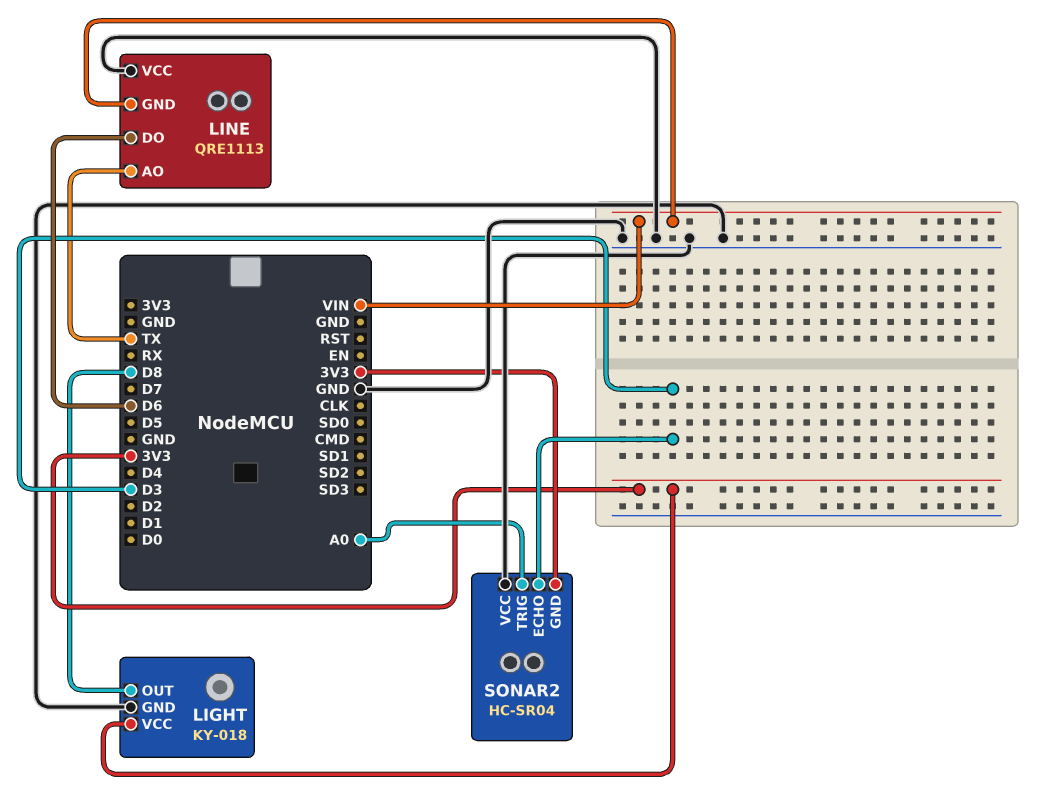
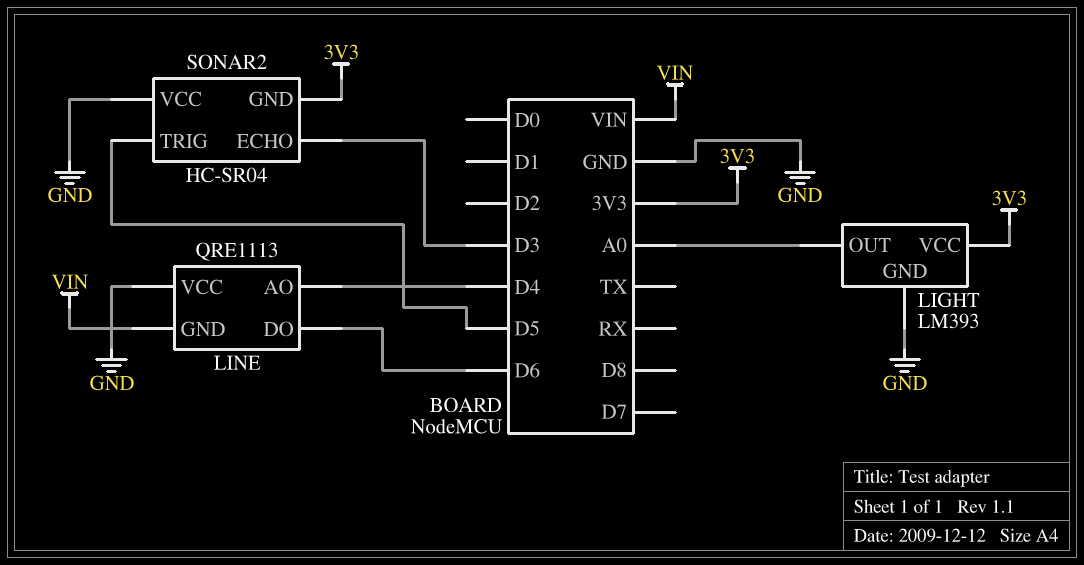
LIGHT: KY-018 -> LM393
LIGHT pin OUT: D8 -> A0
LINE pin AO: TX -> D4
SONAR2 pin TRIG: A0 -> D5

